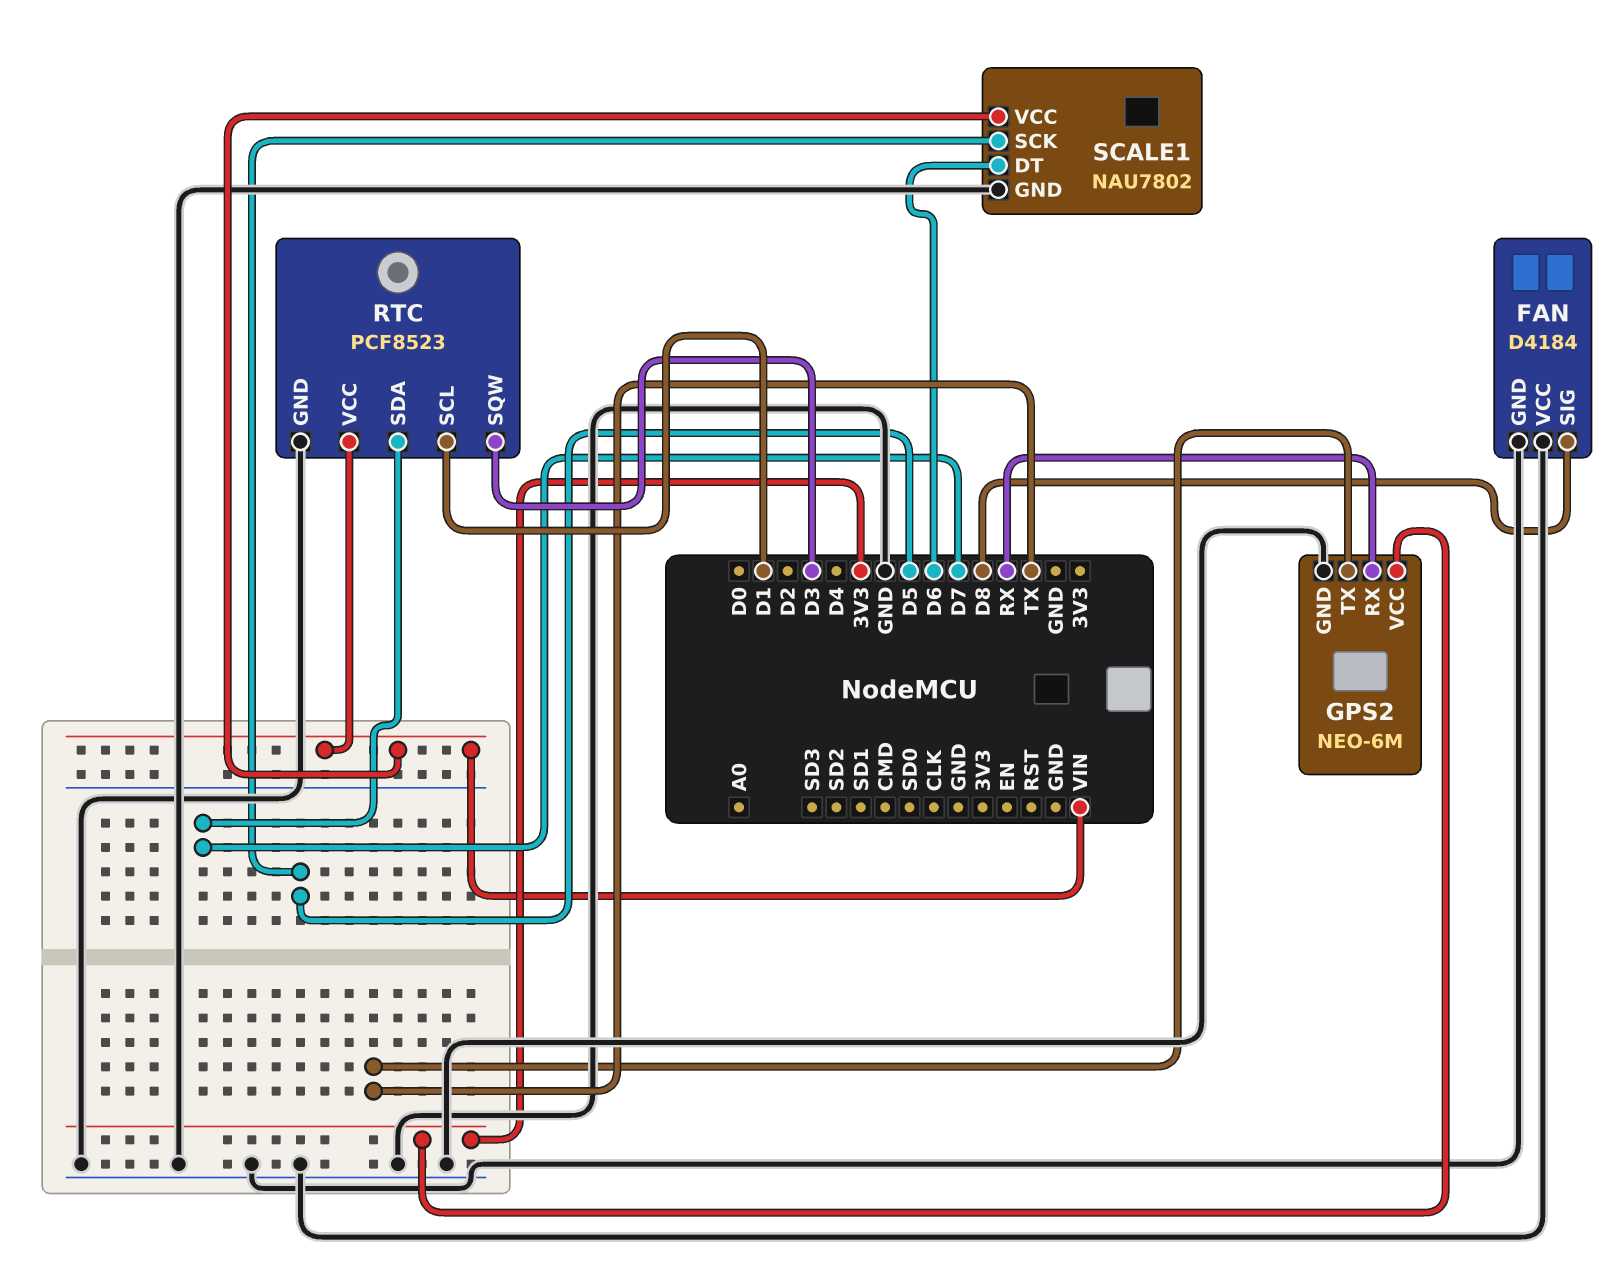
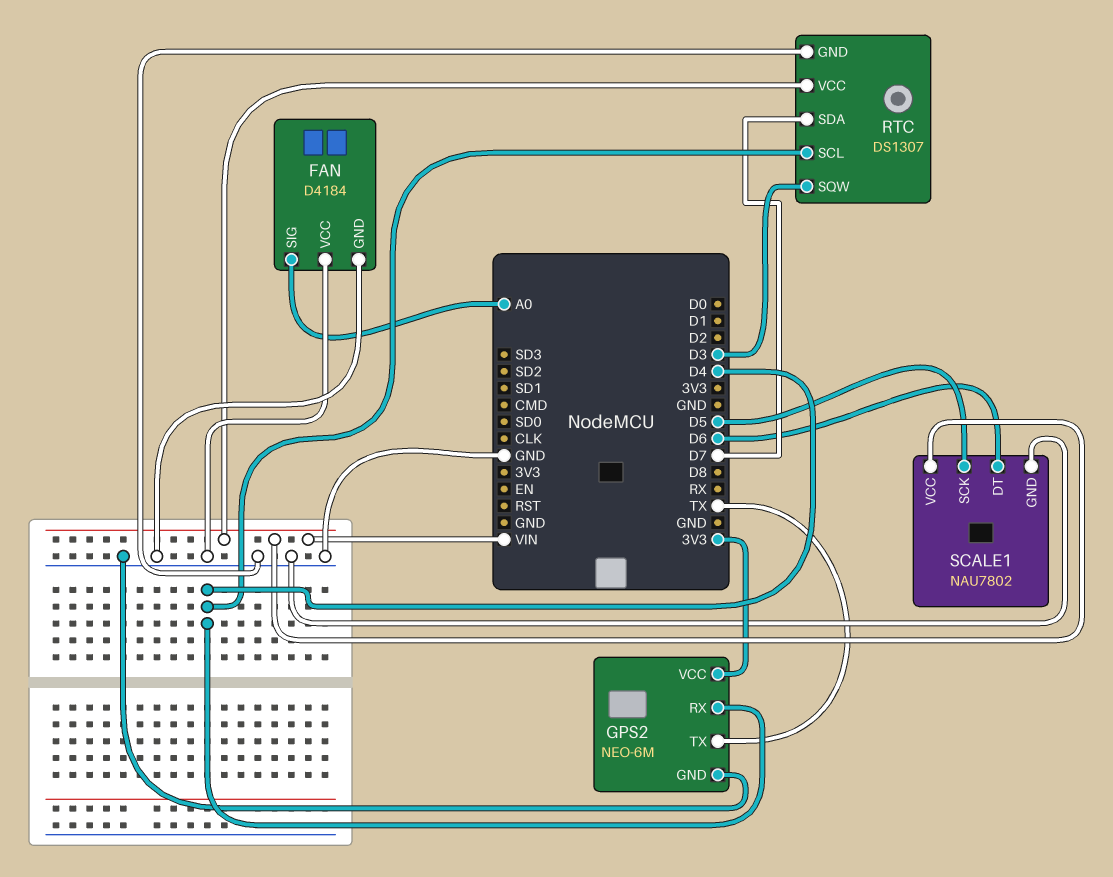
FAN pin SIG: D8 -> A0
GPS2 pin RX: RX -> D4
RTC: PCF8523 -> DS1307
RTC pin SCL: D1 -> D4

